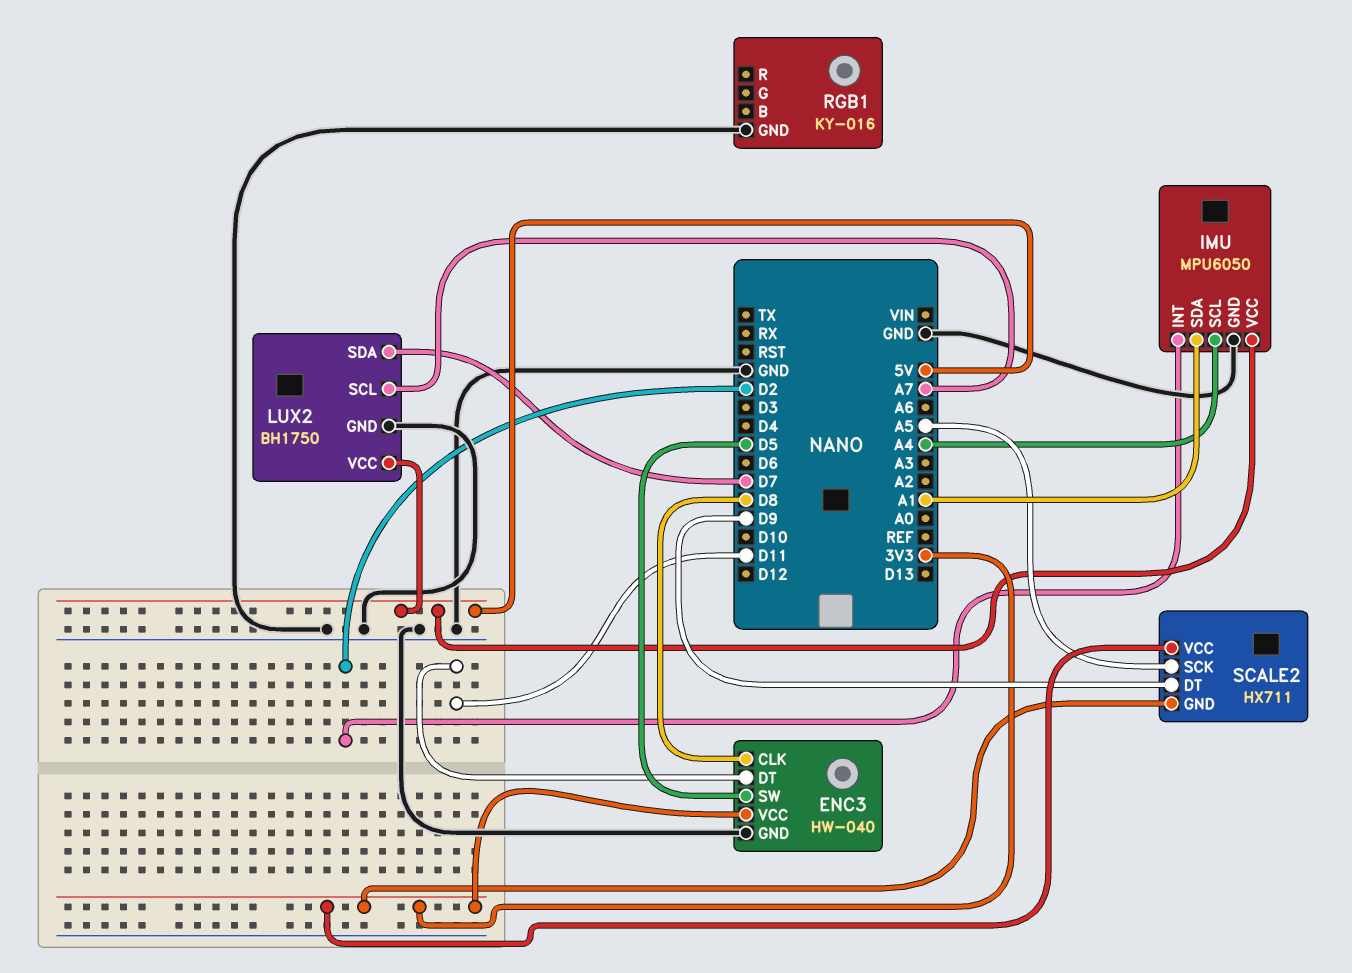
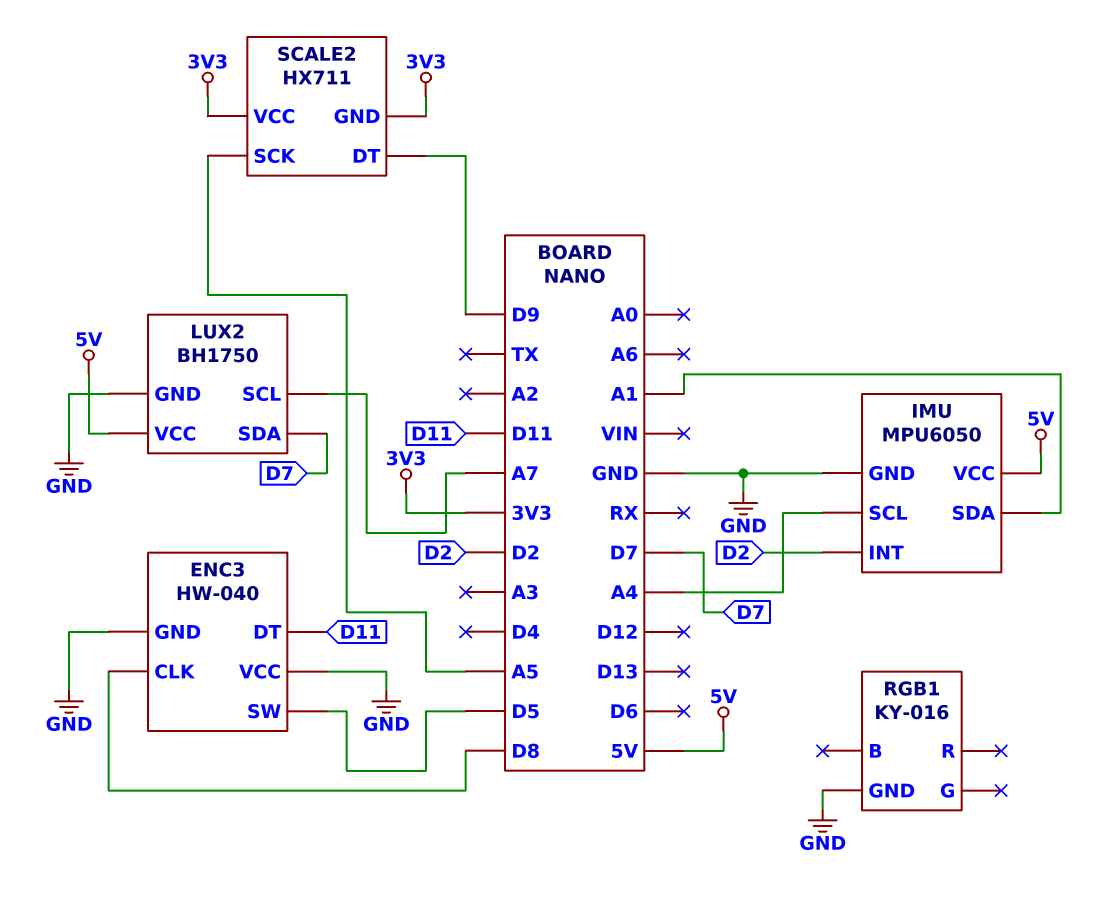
ENC3 pin VCC: 3V3 -> GND

